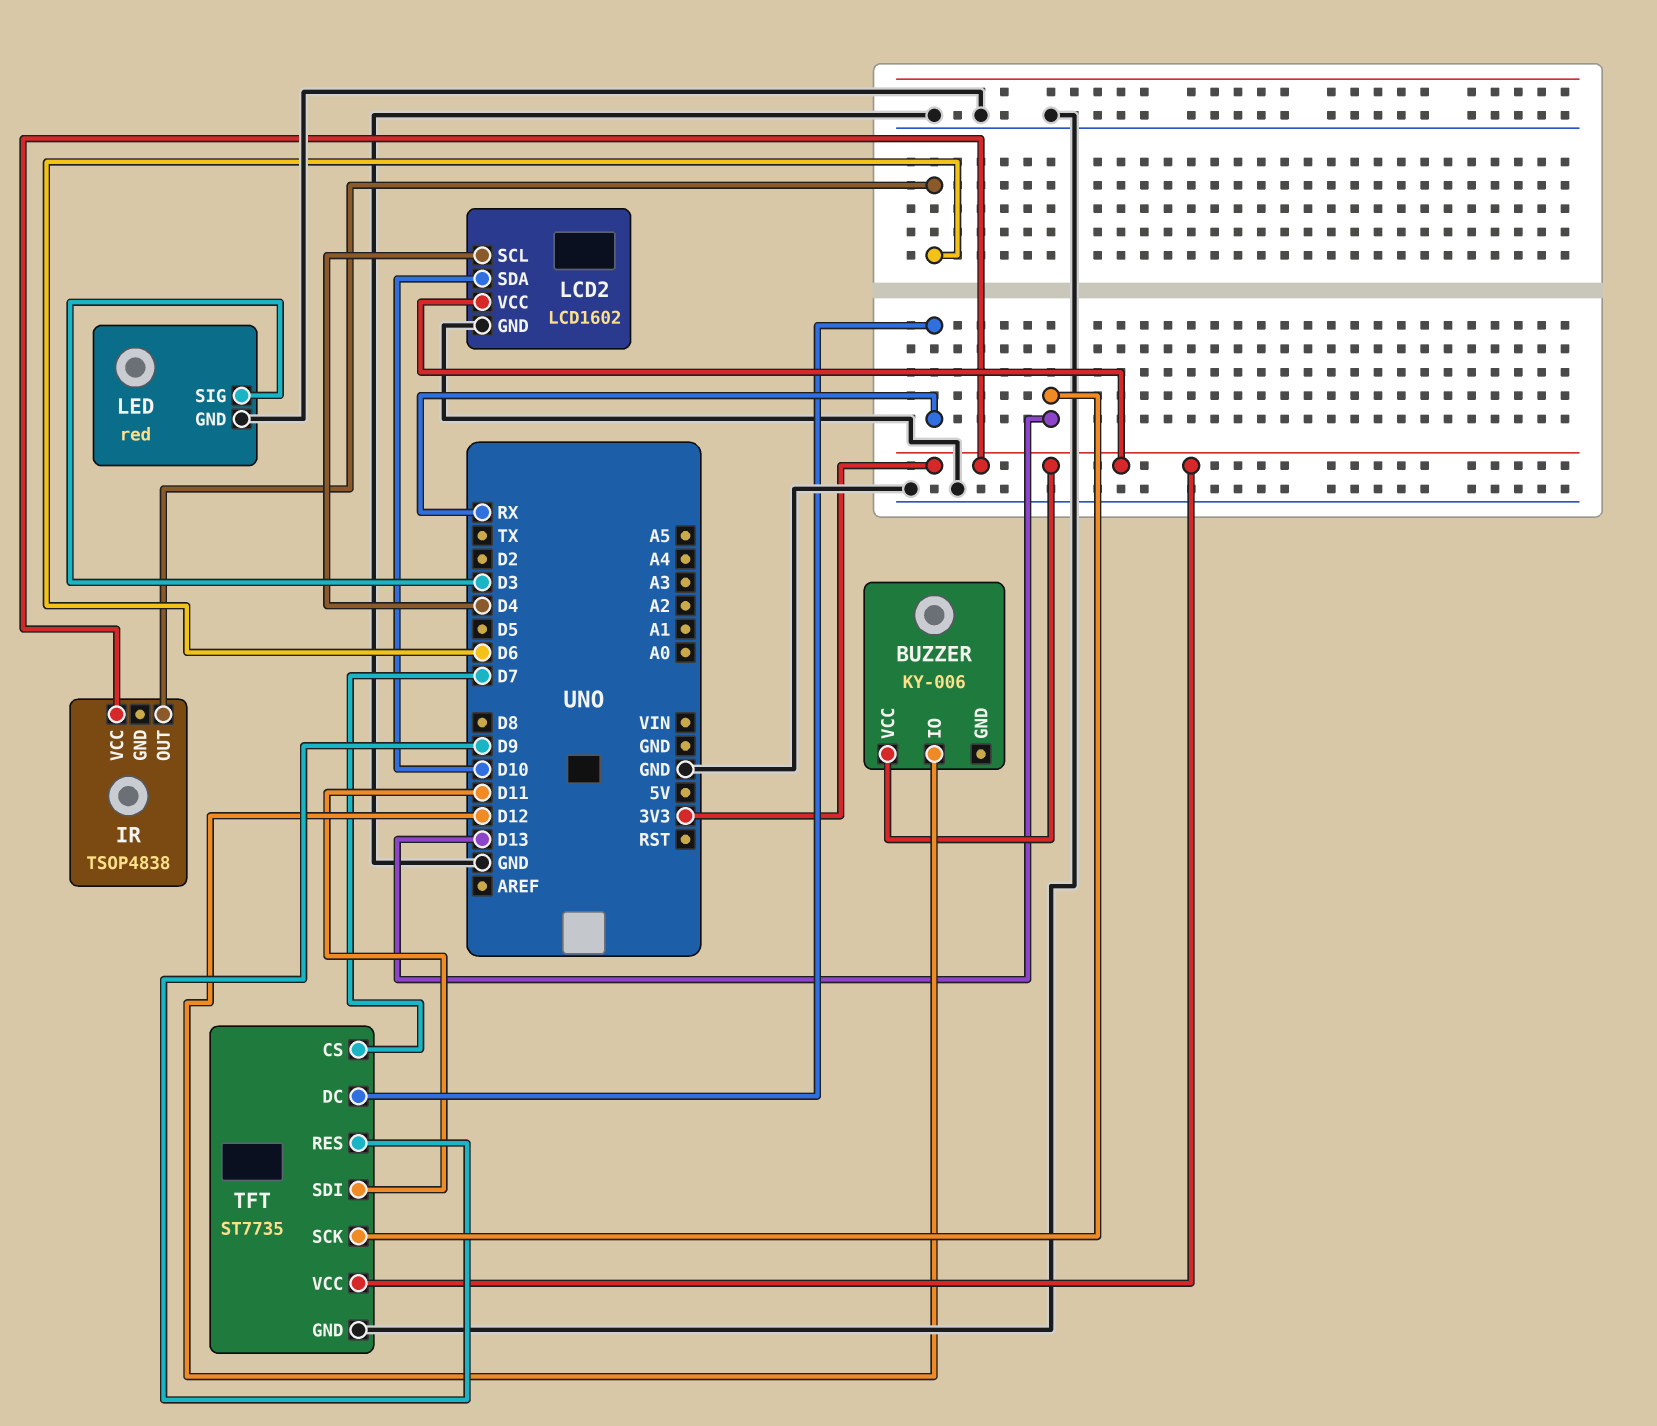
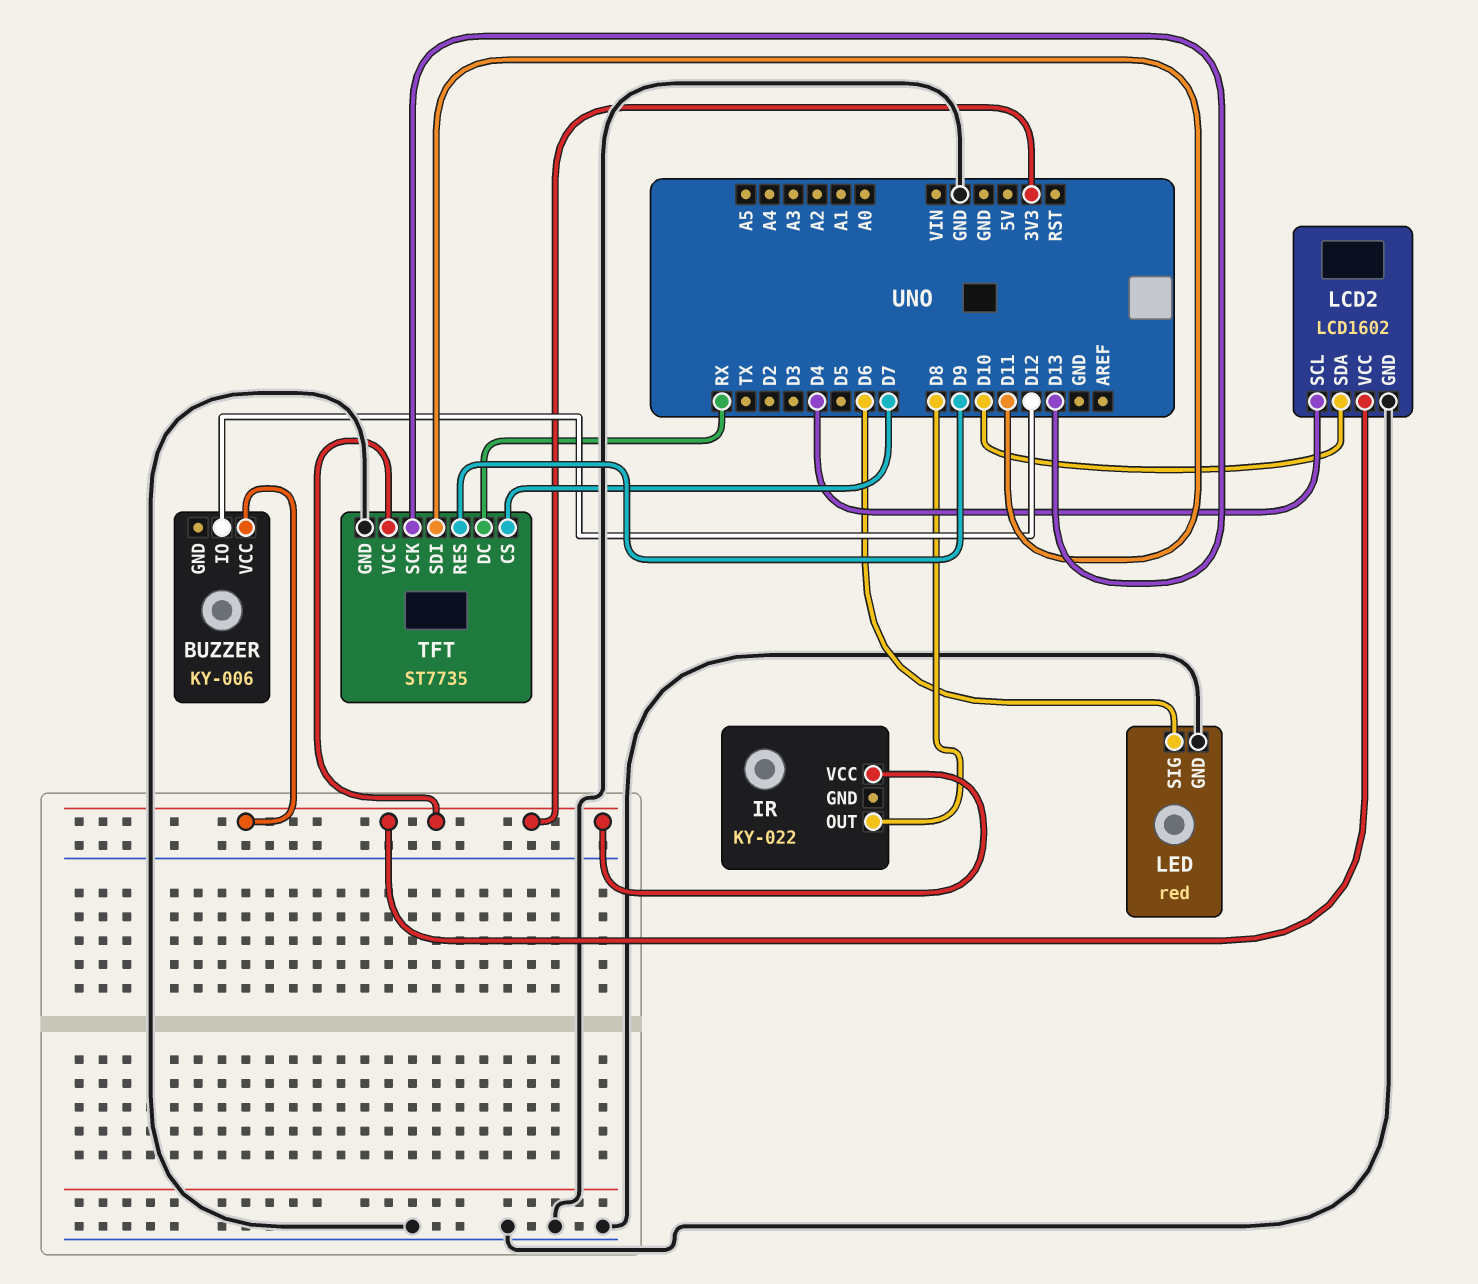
IR: TSOP4838 -> KY-022
IR pin OUT: D6 -> D8
LED pin SIG: D3 -> D6

